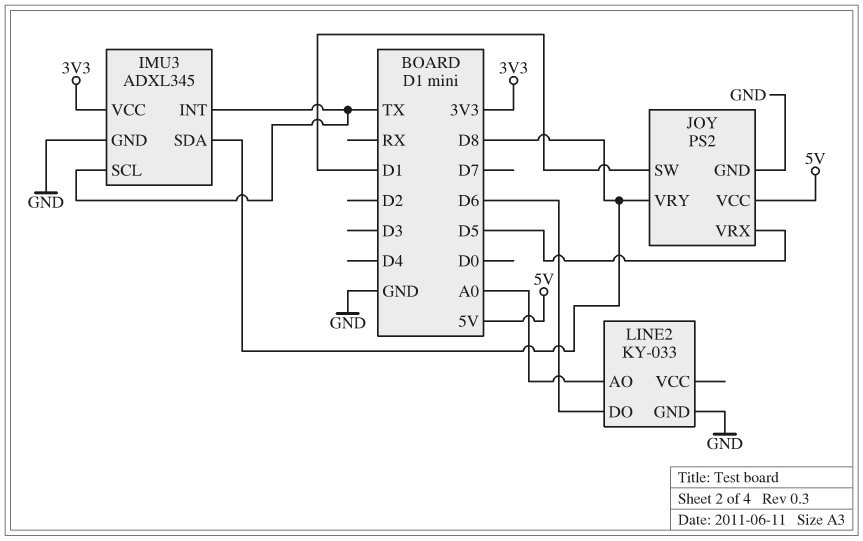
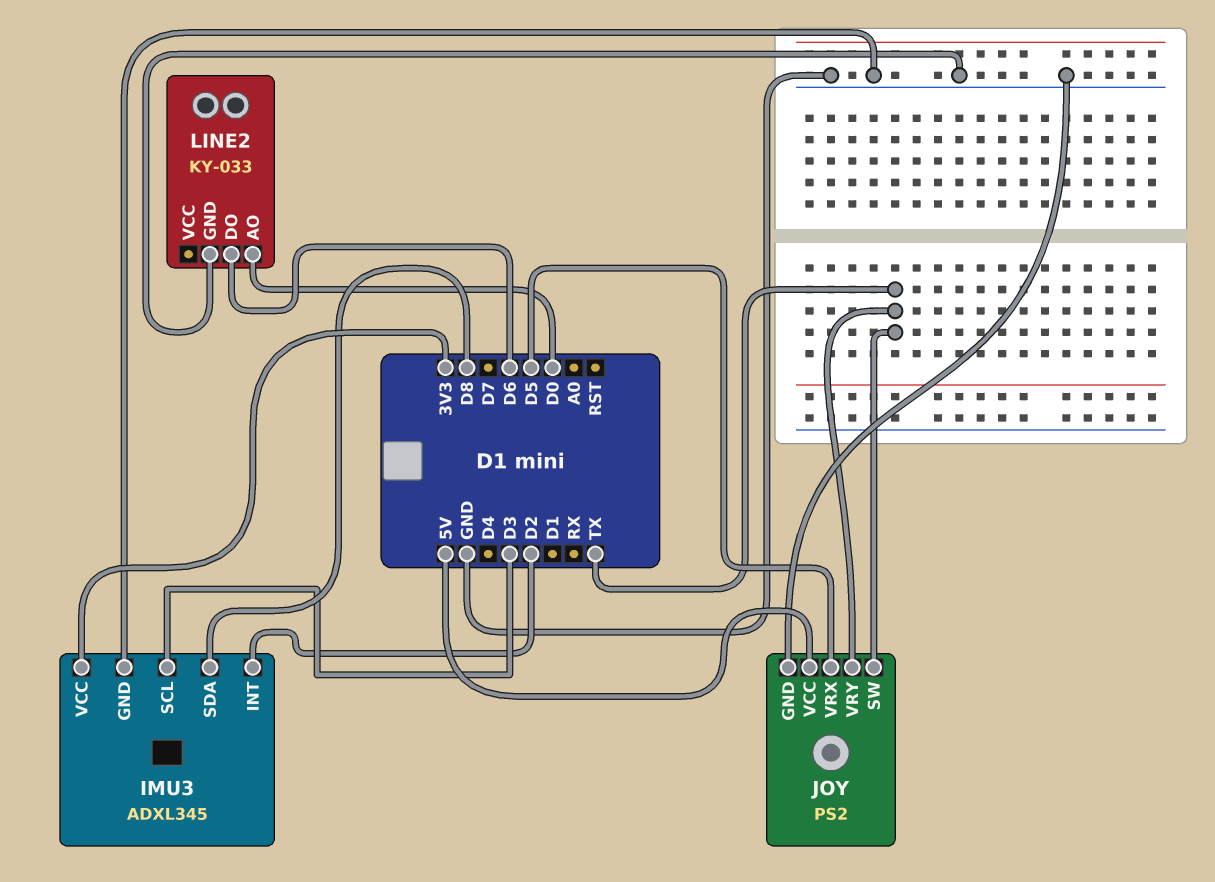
IMU3 pin INT: TX -> D2
IMU3 pin SCL: TX -> D3
JOY pin SW: D1 -> TX
JOY pin VRY: D8 -> TX
LINE2 pin AO: A0 -> D0

